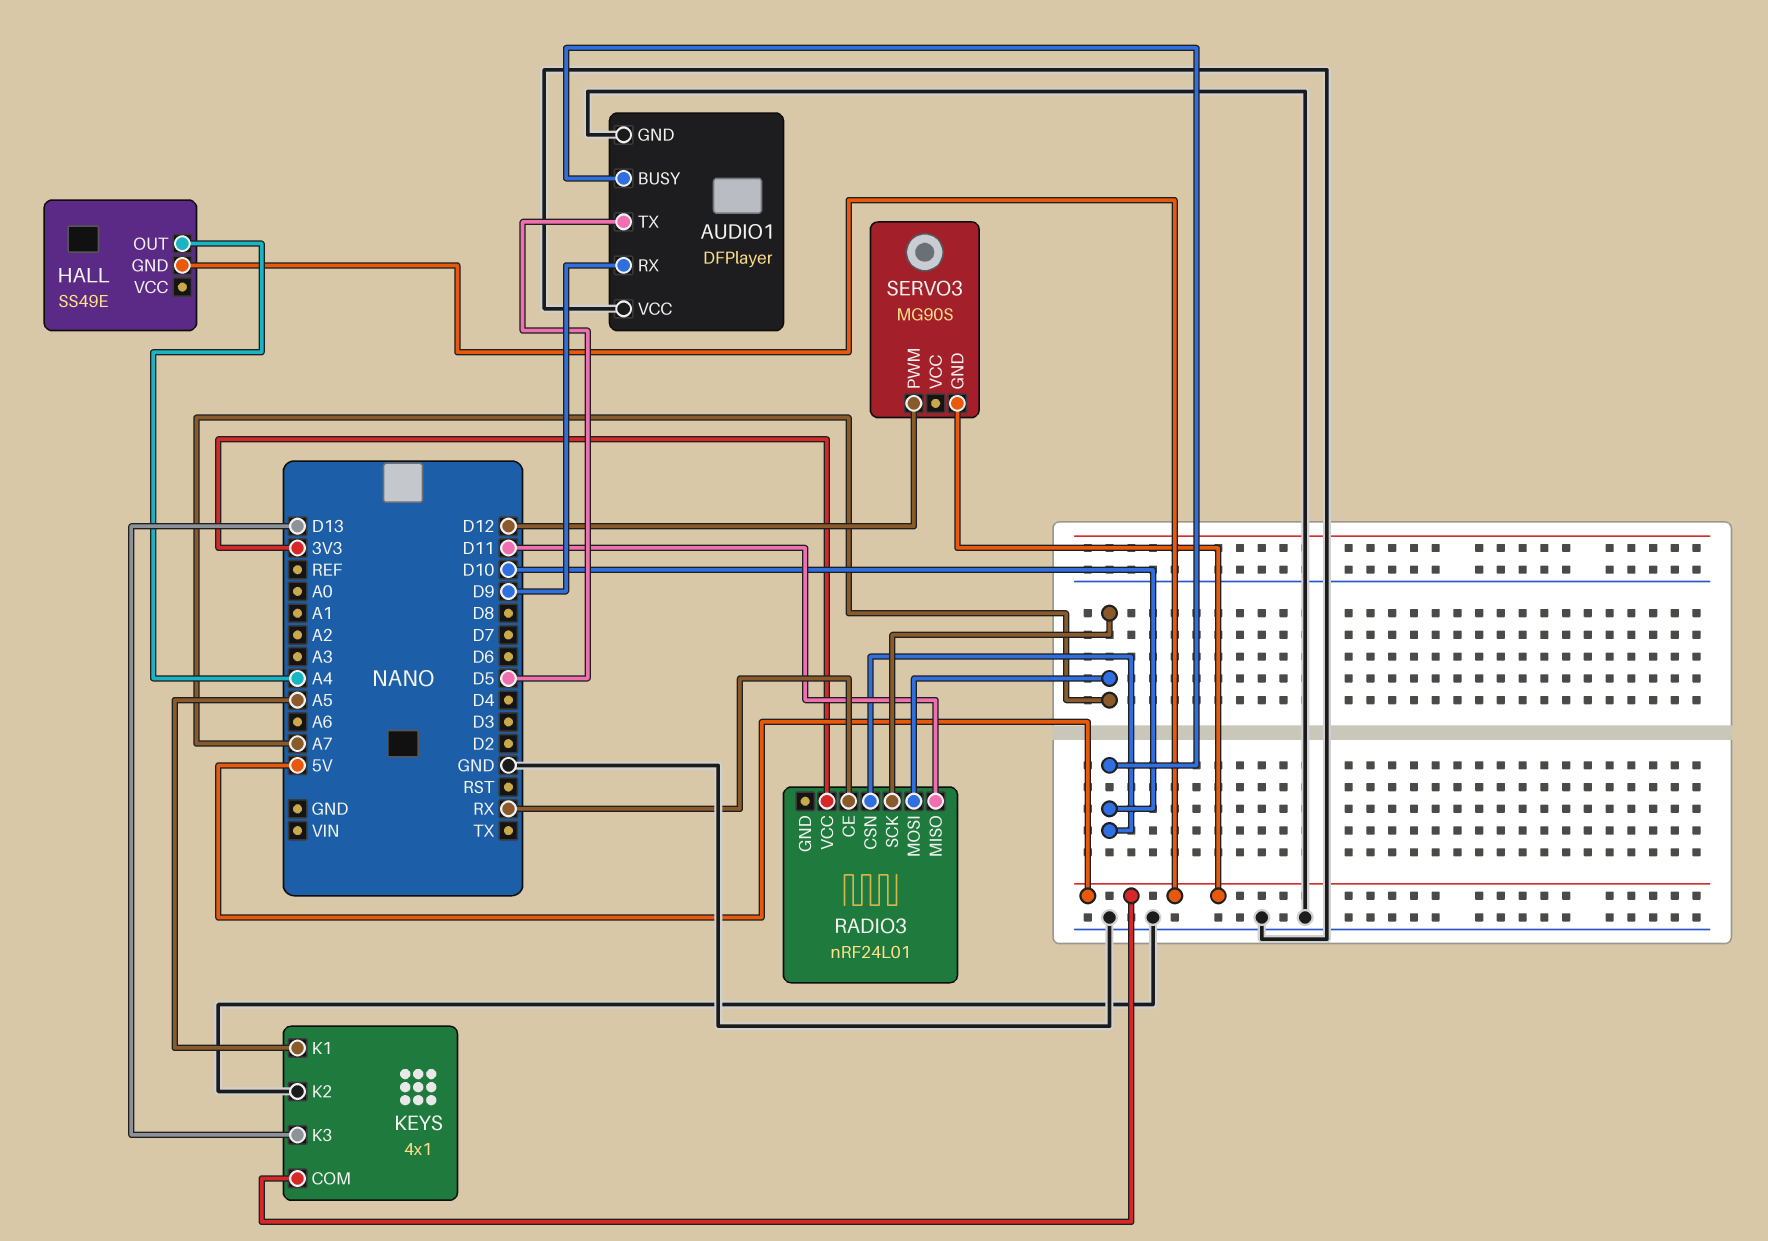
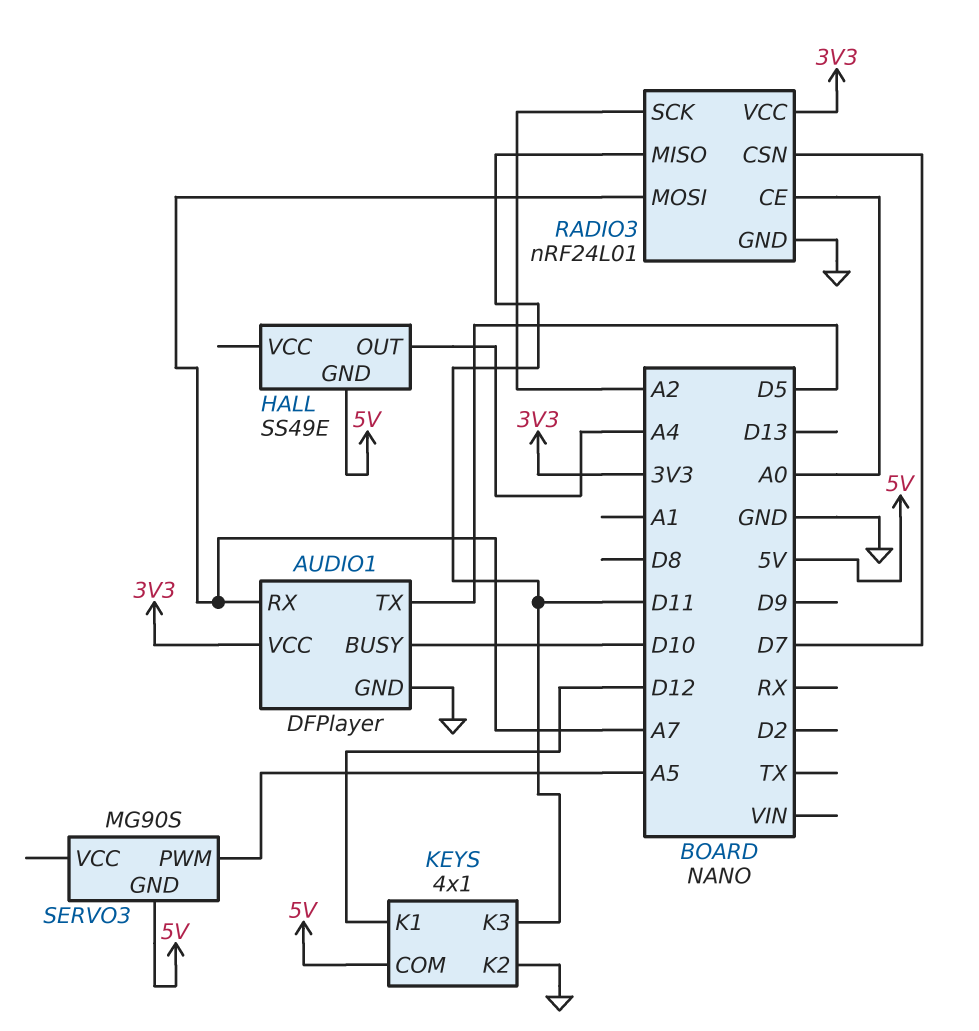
AUDIO1 pin RX: D9 -> A7
AUDIO1 pin VCC: GND -> 3V3
KEYS pin K1: A5 -> D12
KEYS pin K3: D13 -> D11
RADIO3 pin CE: RX -> A0
RADIO3 pin CSN: D10 -> D7
RADIO3 pin GND: none -> GND
RADIO3 pin SCK: A7 -> A2
SERVO3 pin PWM: D12 -> A5

